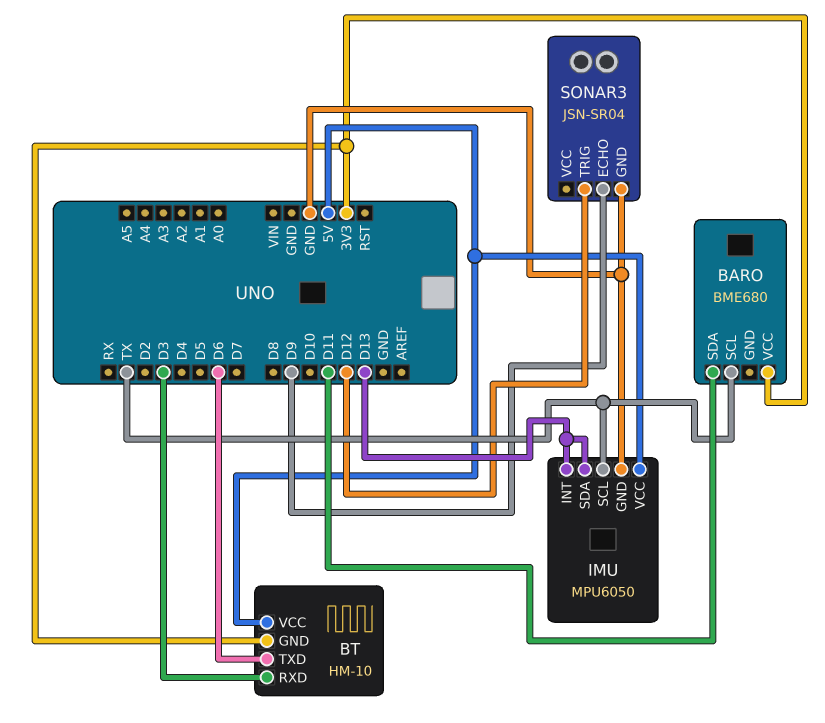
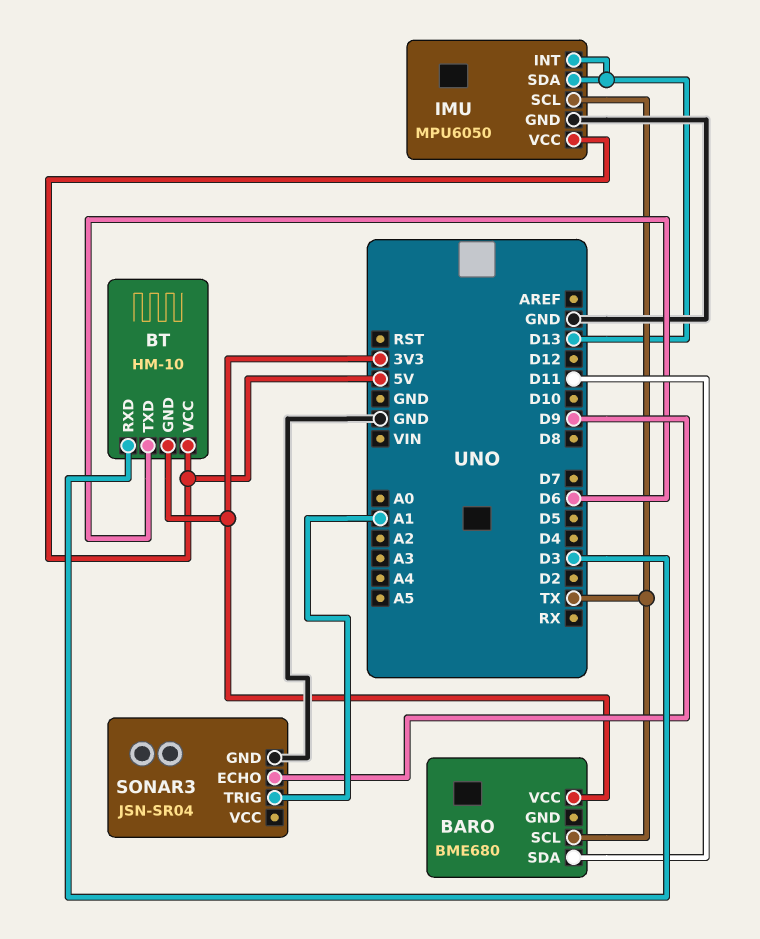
SONAR3 pin TRIG: D12 -> A1

